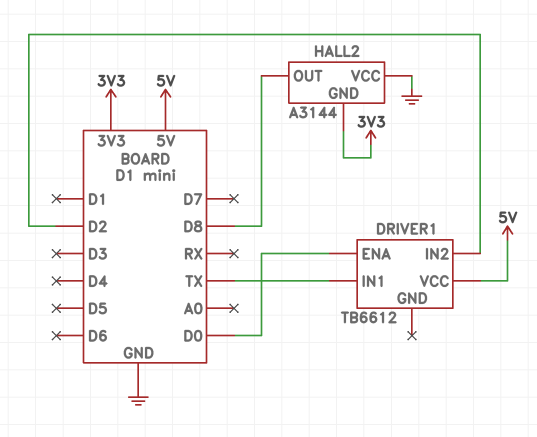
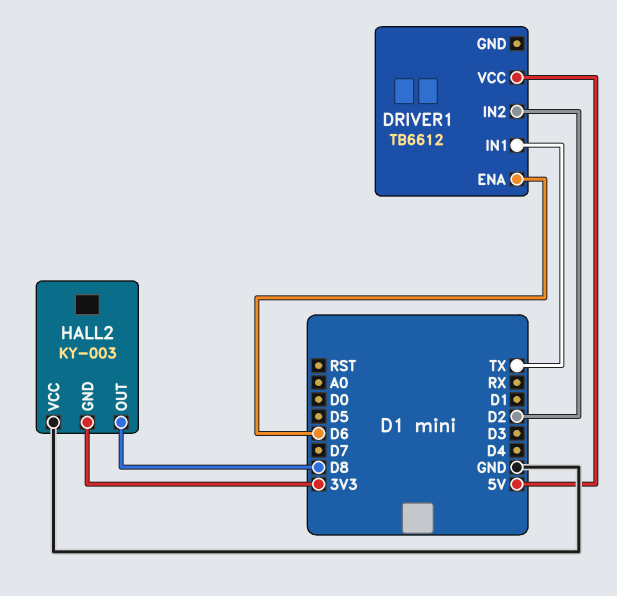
DRIVER1 pin ENA: D0 -> D6
HALL2: A3144 -> KY-003

